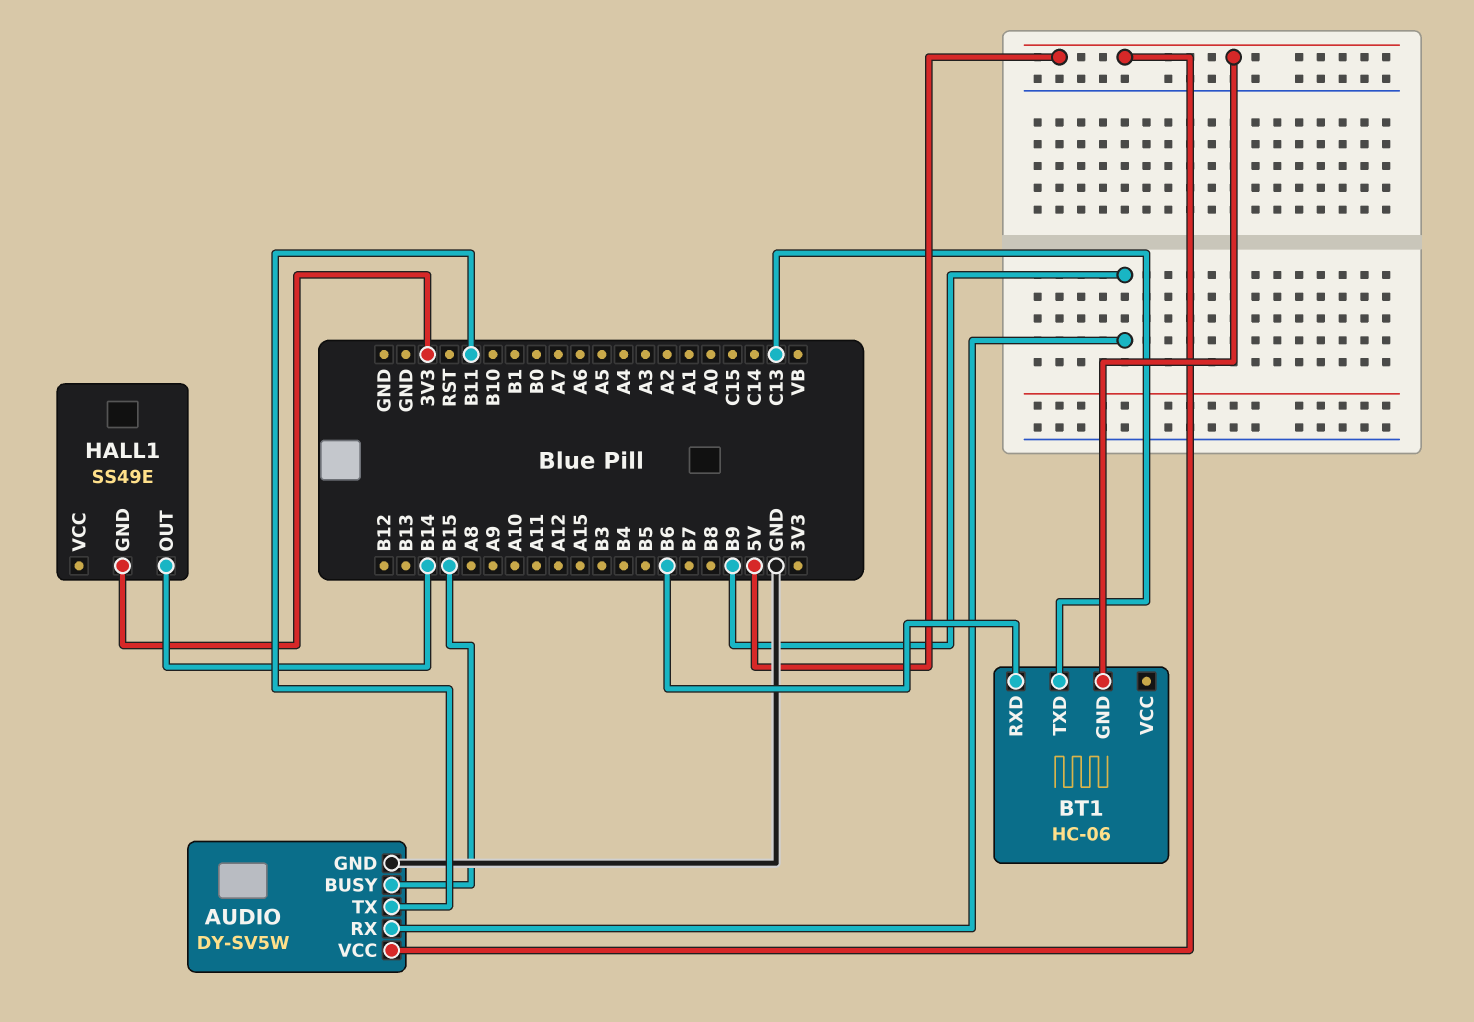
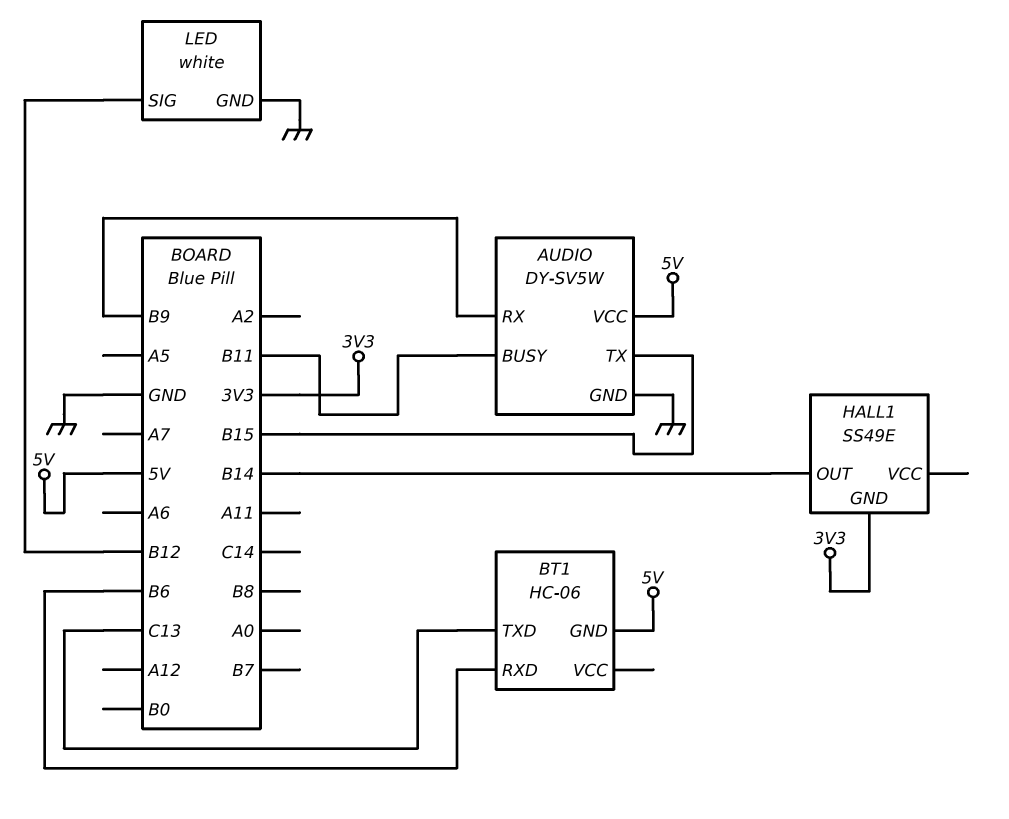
AUDIO pin BUSY: B15 -> B11
AUDIO pin TX: B11 -> B15
LED: none -> white
LED pin GND: none -> GND
LED pin SIG: none -> B12

